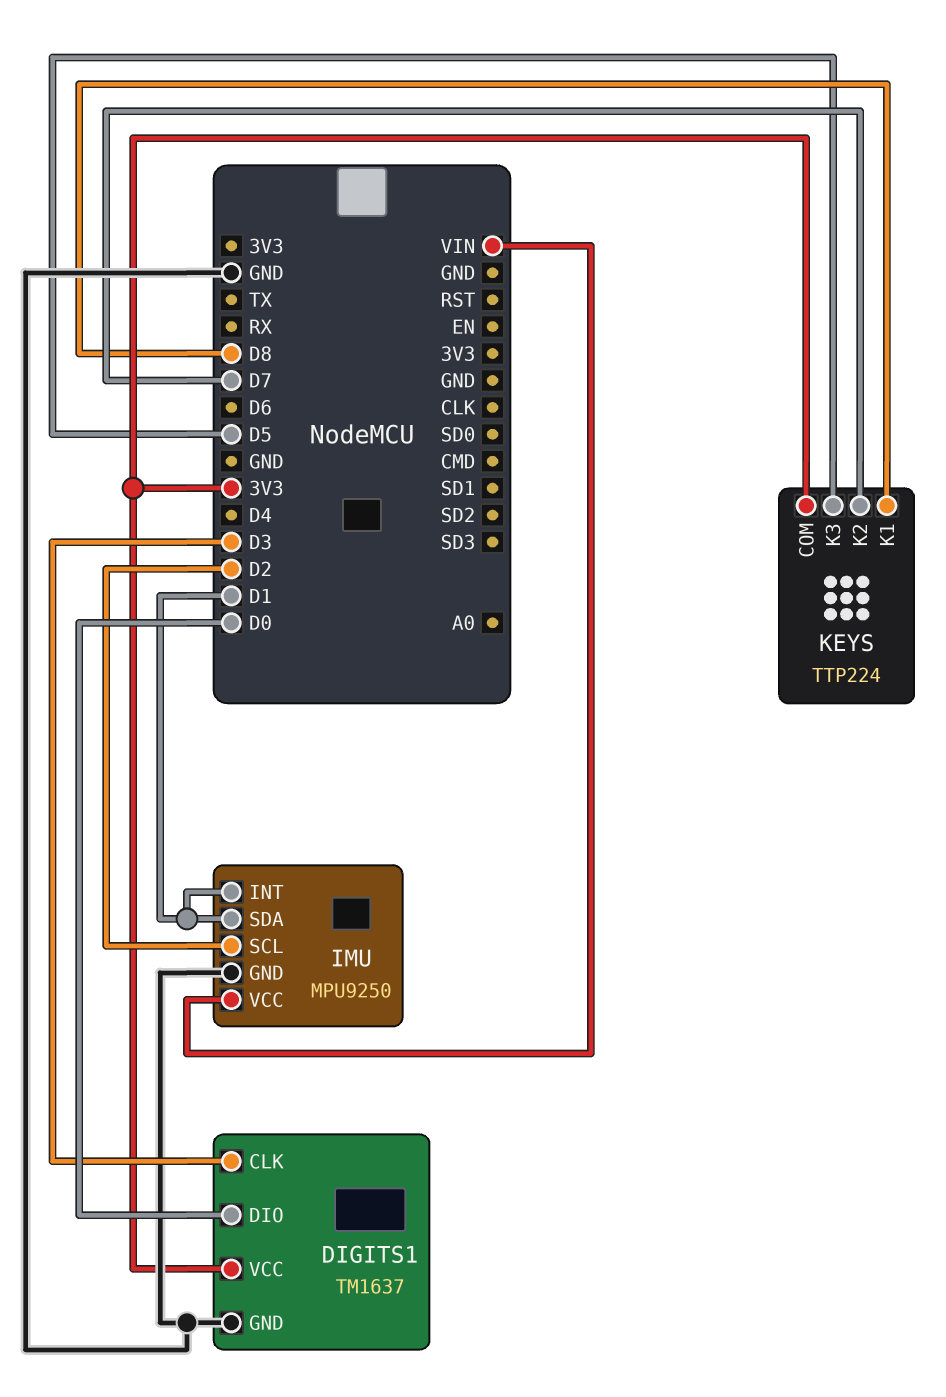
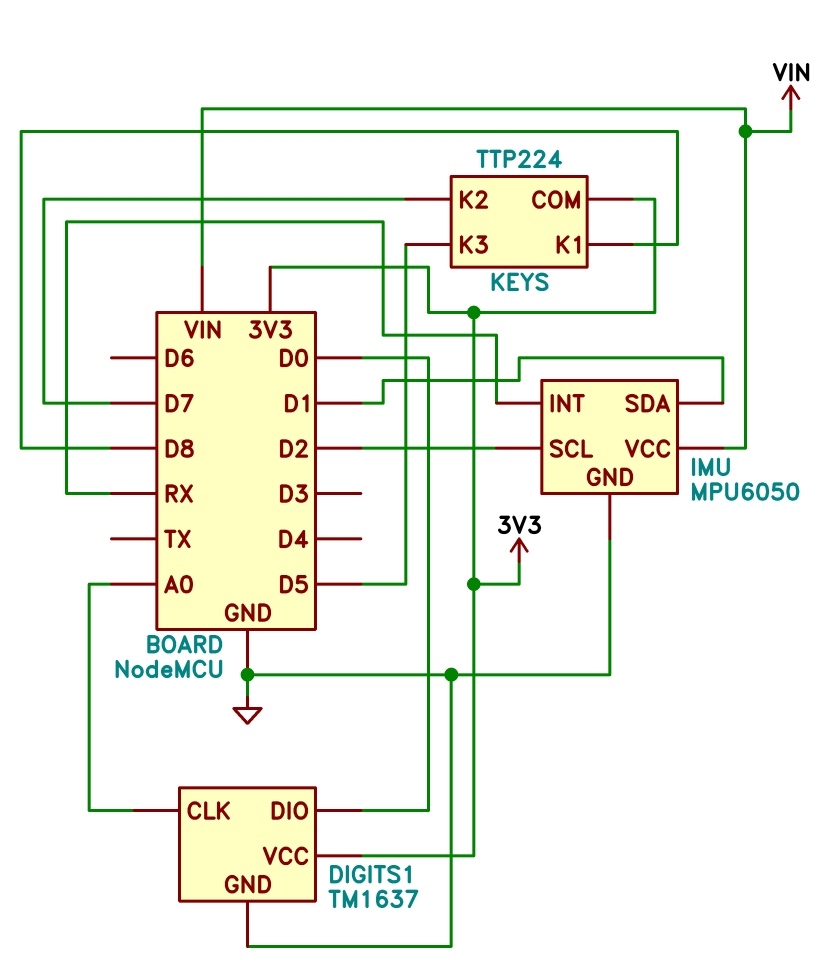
DIGITS1 pin CLK: D3 -> A0
IMU: MPU9250 -> MPU6050
IMU pin INT: D1 -> RX

